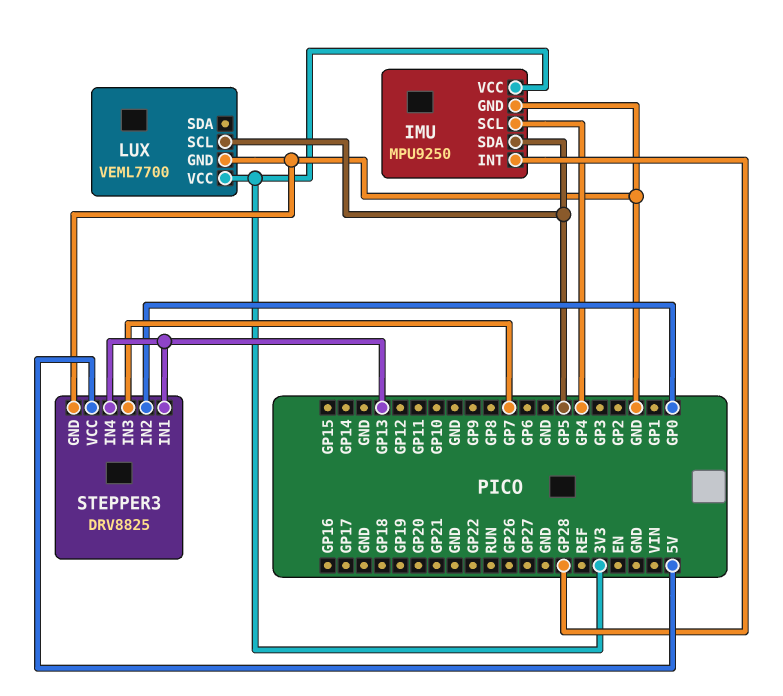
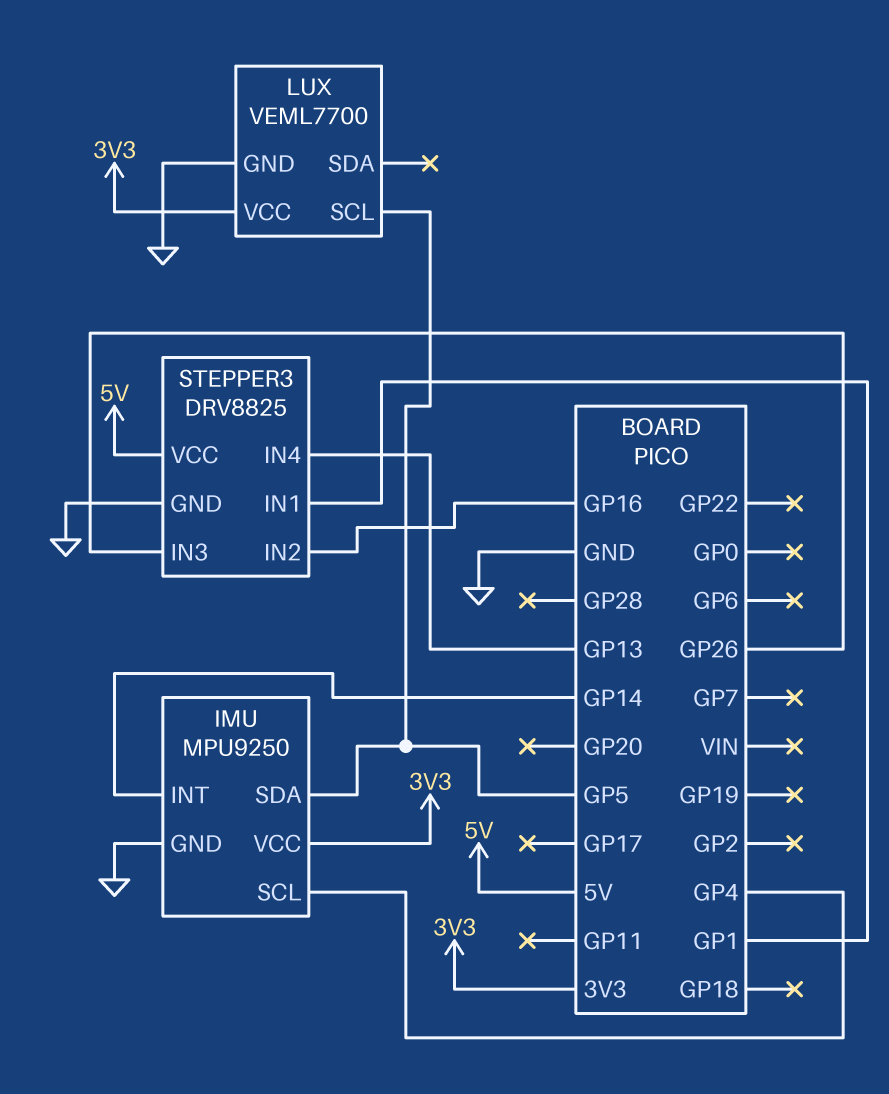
IMU pin INT: GP28 -> GP14
STEPPER3 pin IN1: GP13 -> GP1
STEPPER3 pin IN2: GP0 -> GP16
STEPPER3 pin IN3: GP7 -> GP26

